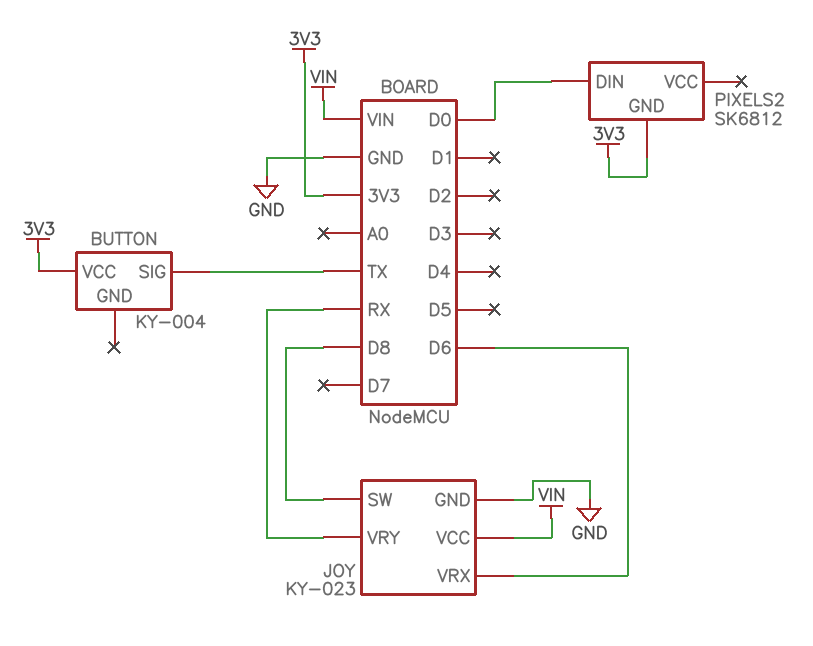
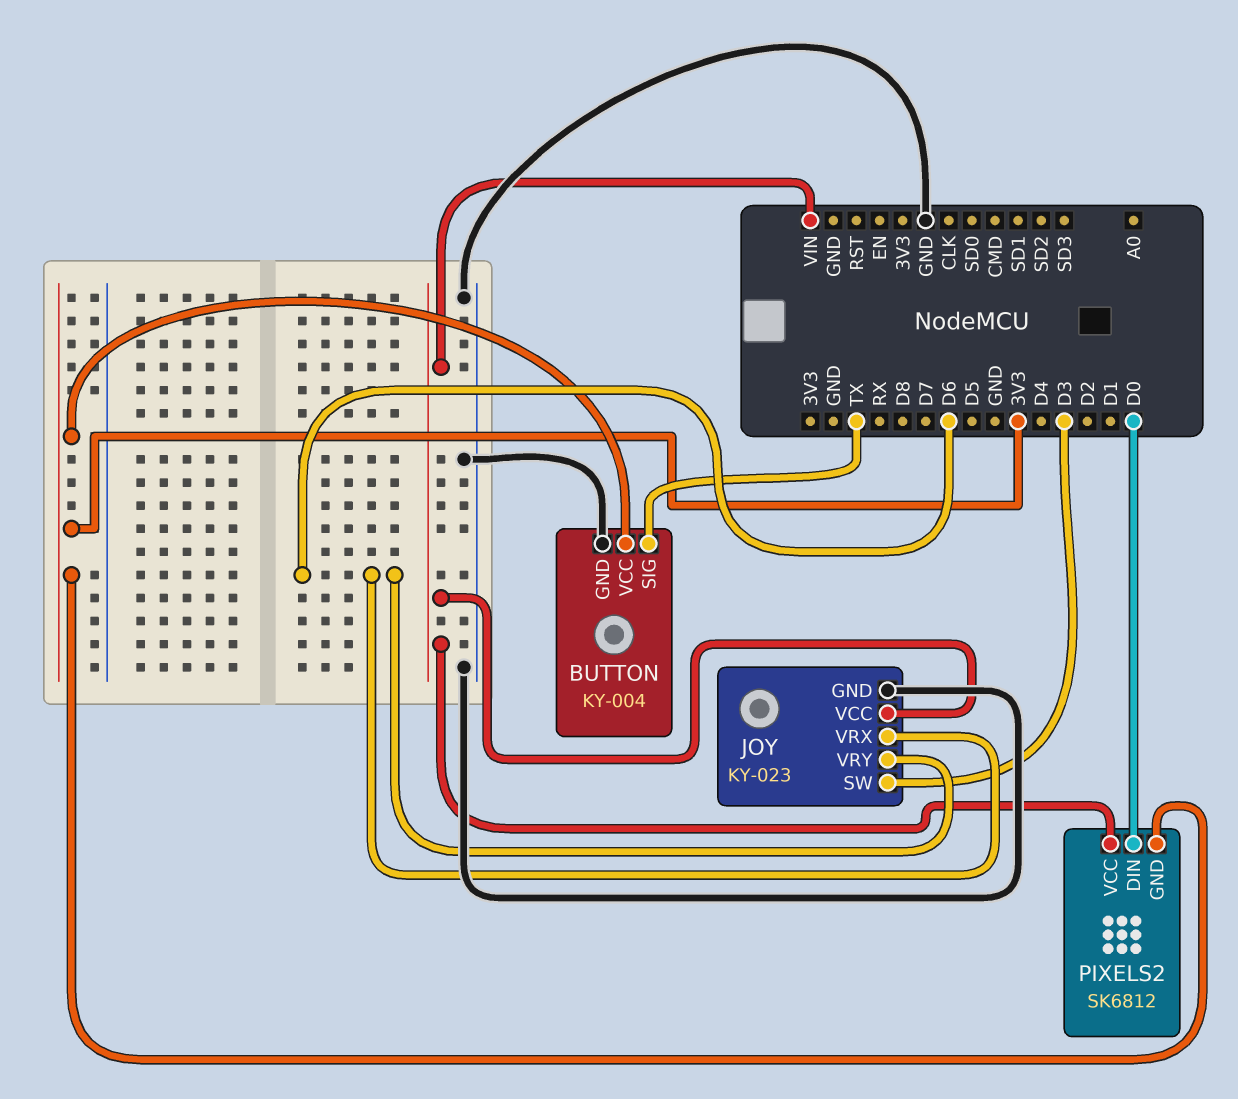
BUTTON pin GND: none -> GND
JOY pin SW: D8 -> D3
JOY pin VRY: RX -> D6
PIXELS2 pin VCC: none -> VIN

